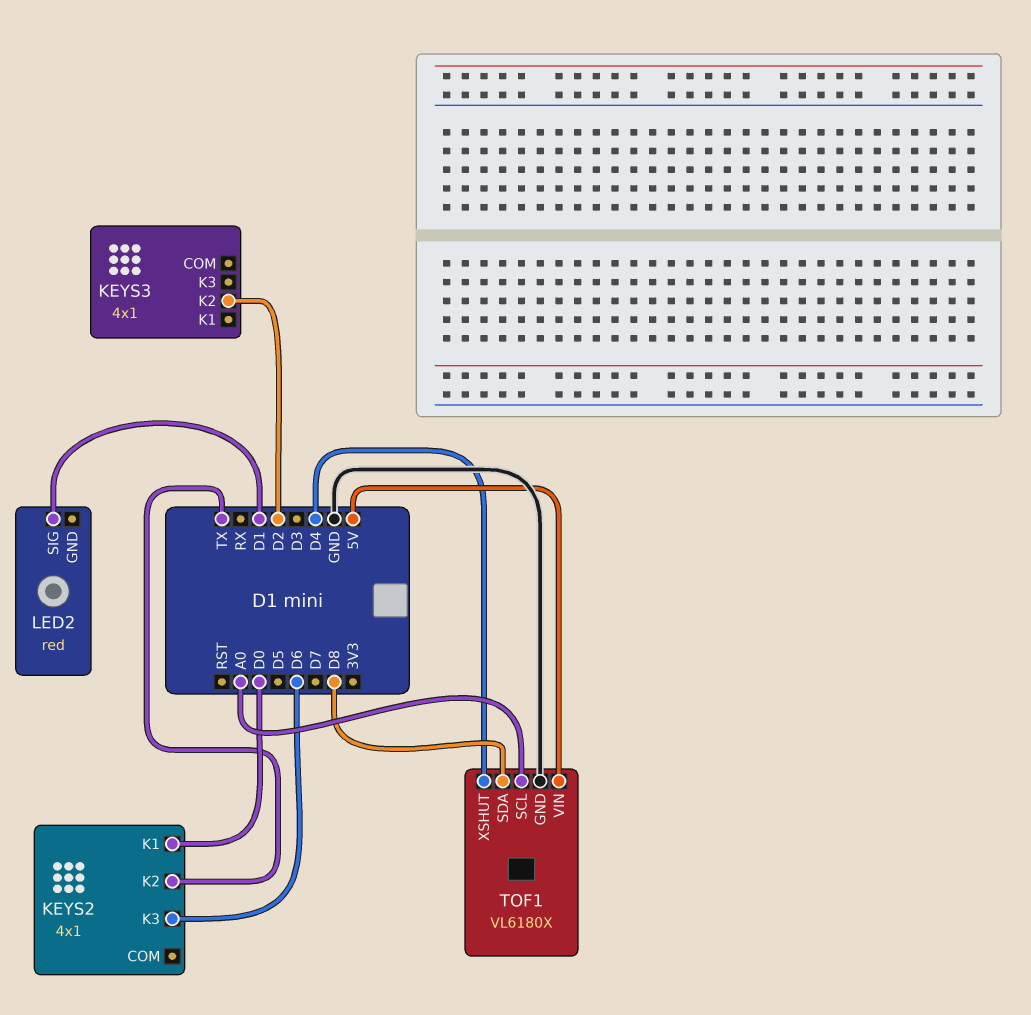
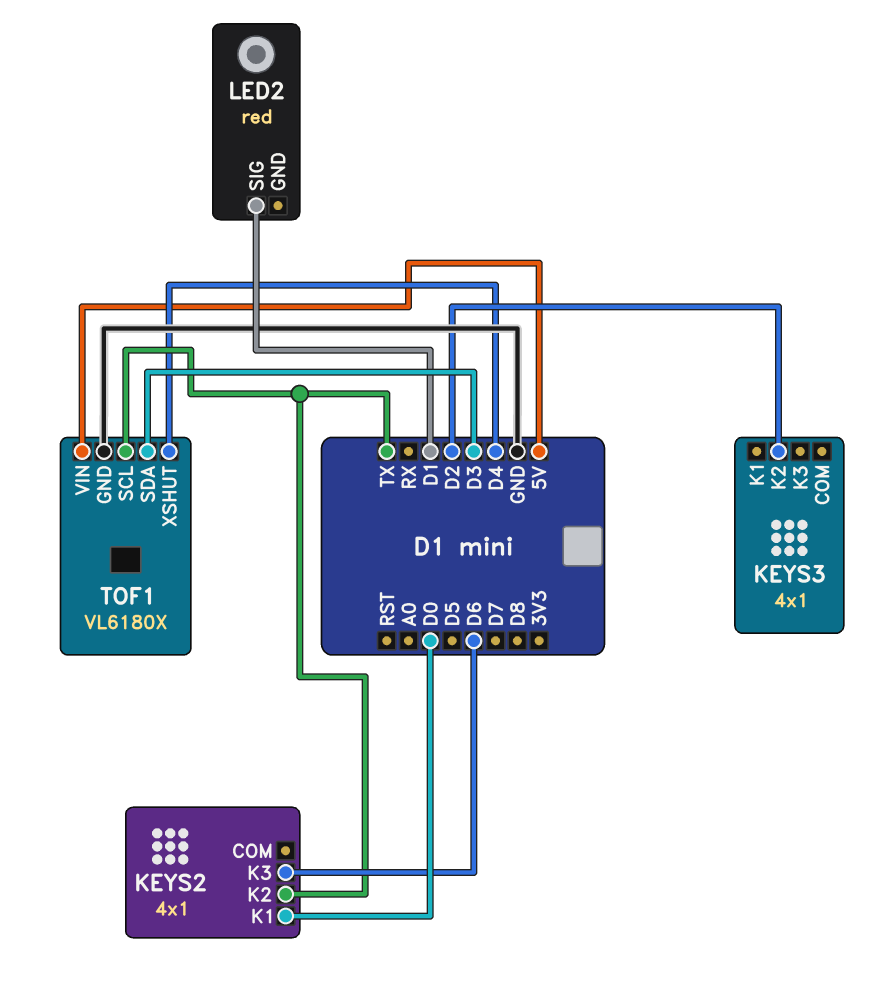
TOF1 pin SCL: A0 -> TX
TOF1 pin SDA: D8 -> D3

